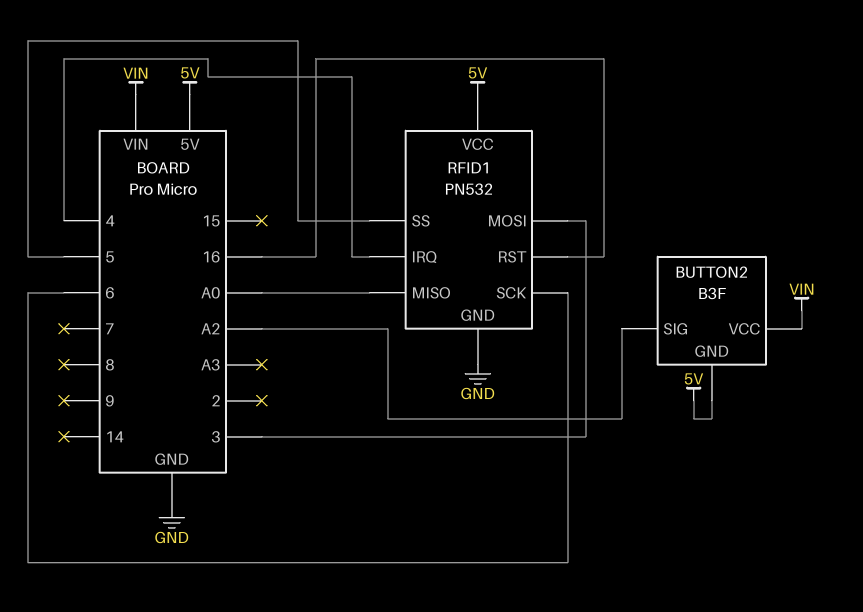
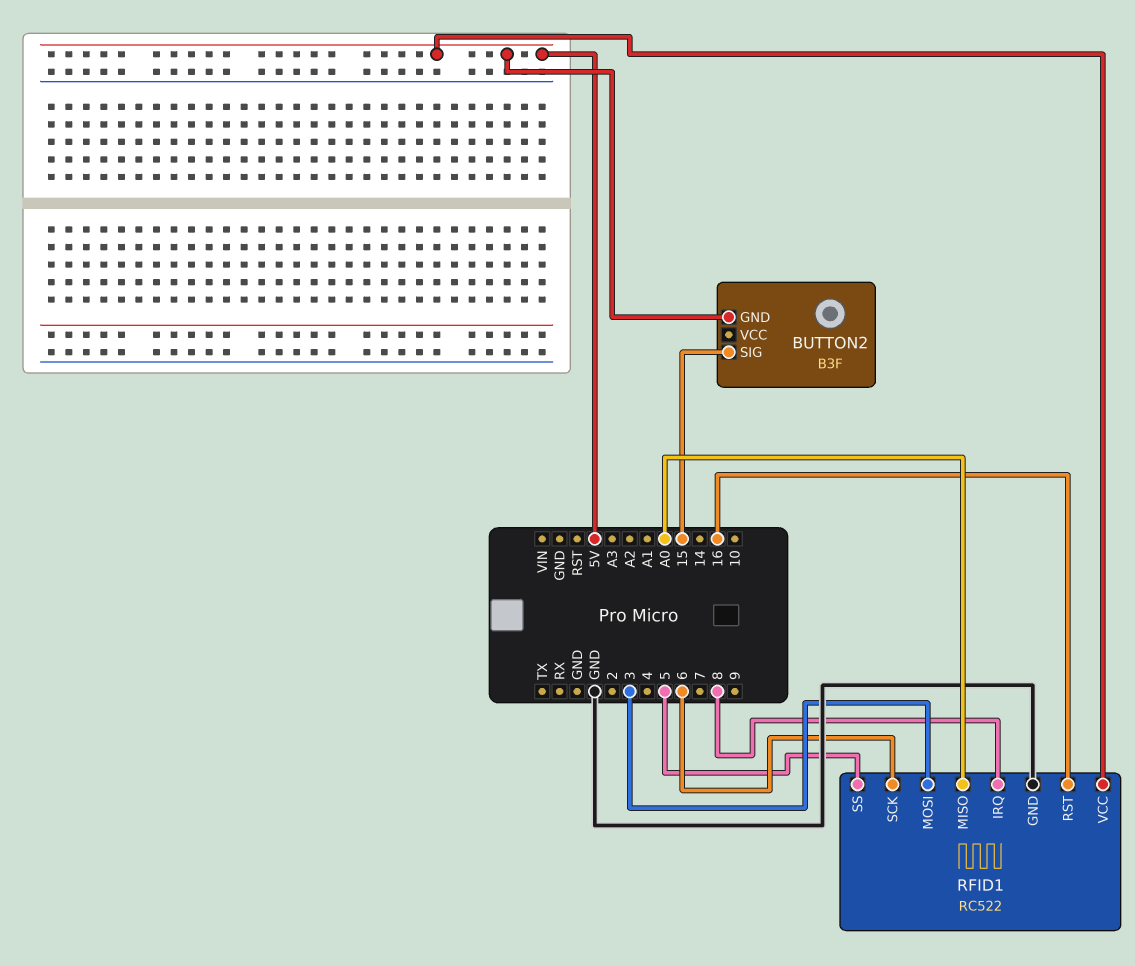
BUTTON2 pin SIG: A2 -> 15
BUTTON2 pin VCC: VIN -> none
RFID1: PN532 -> RC522
RFID1 pin IRQ: 4 -> 8

